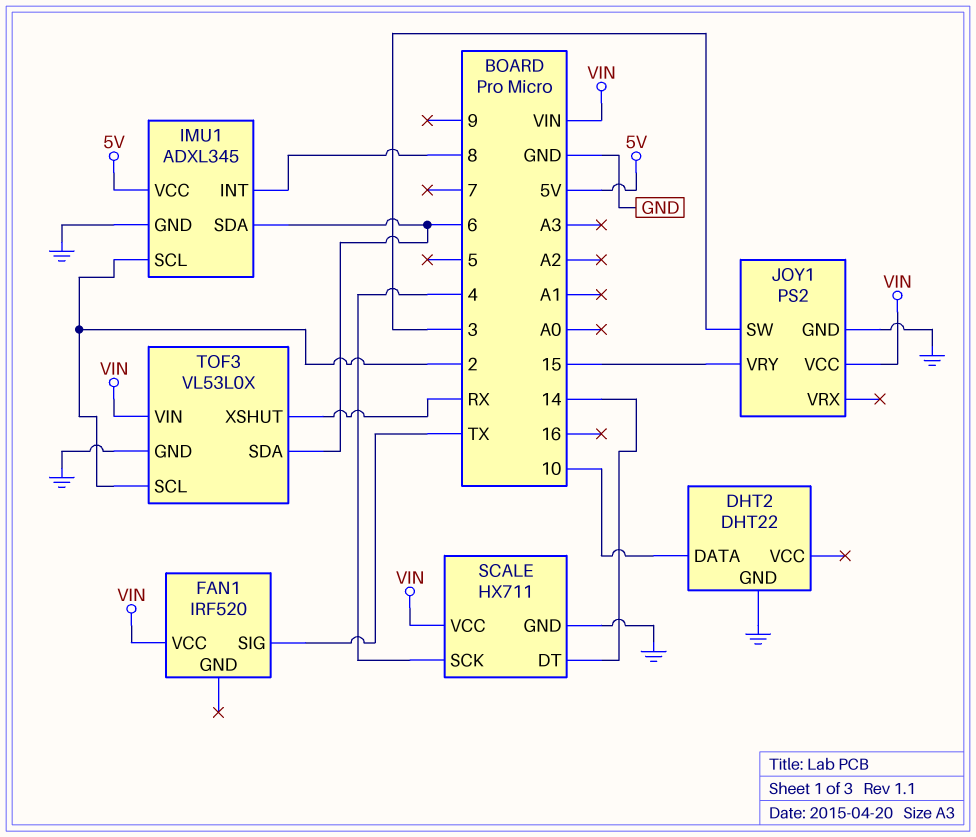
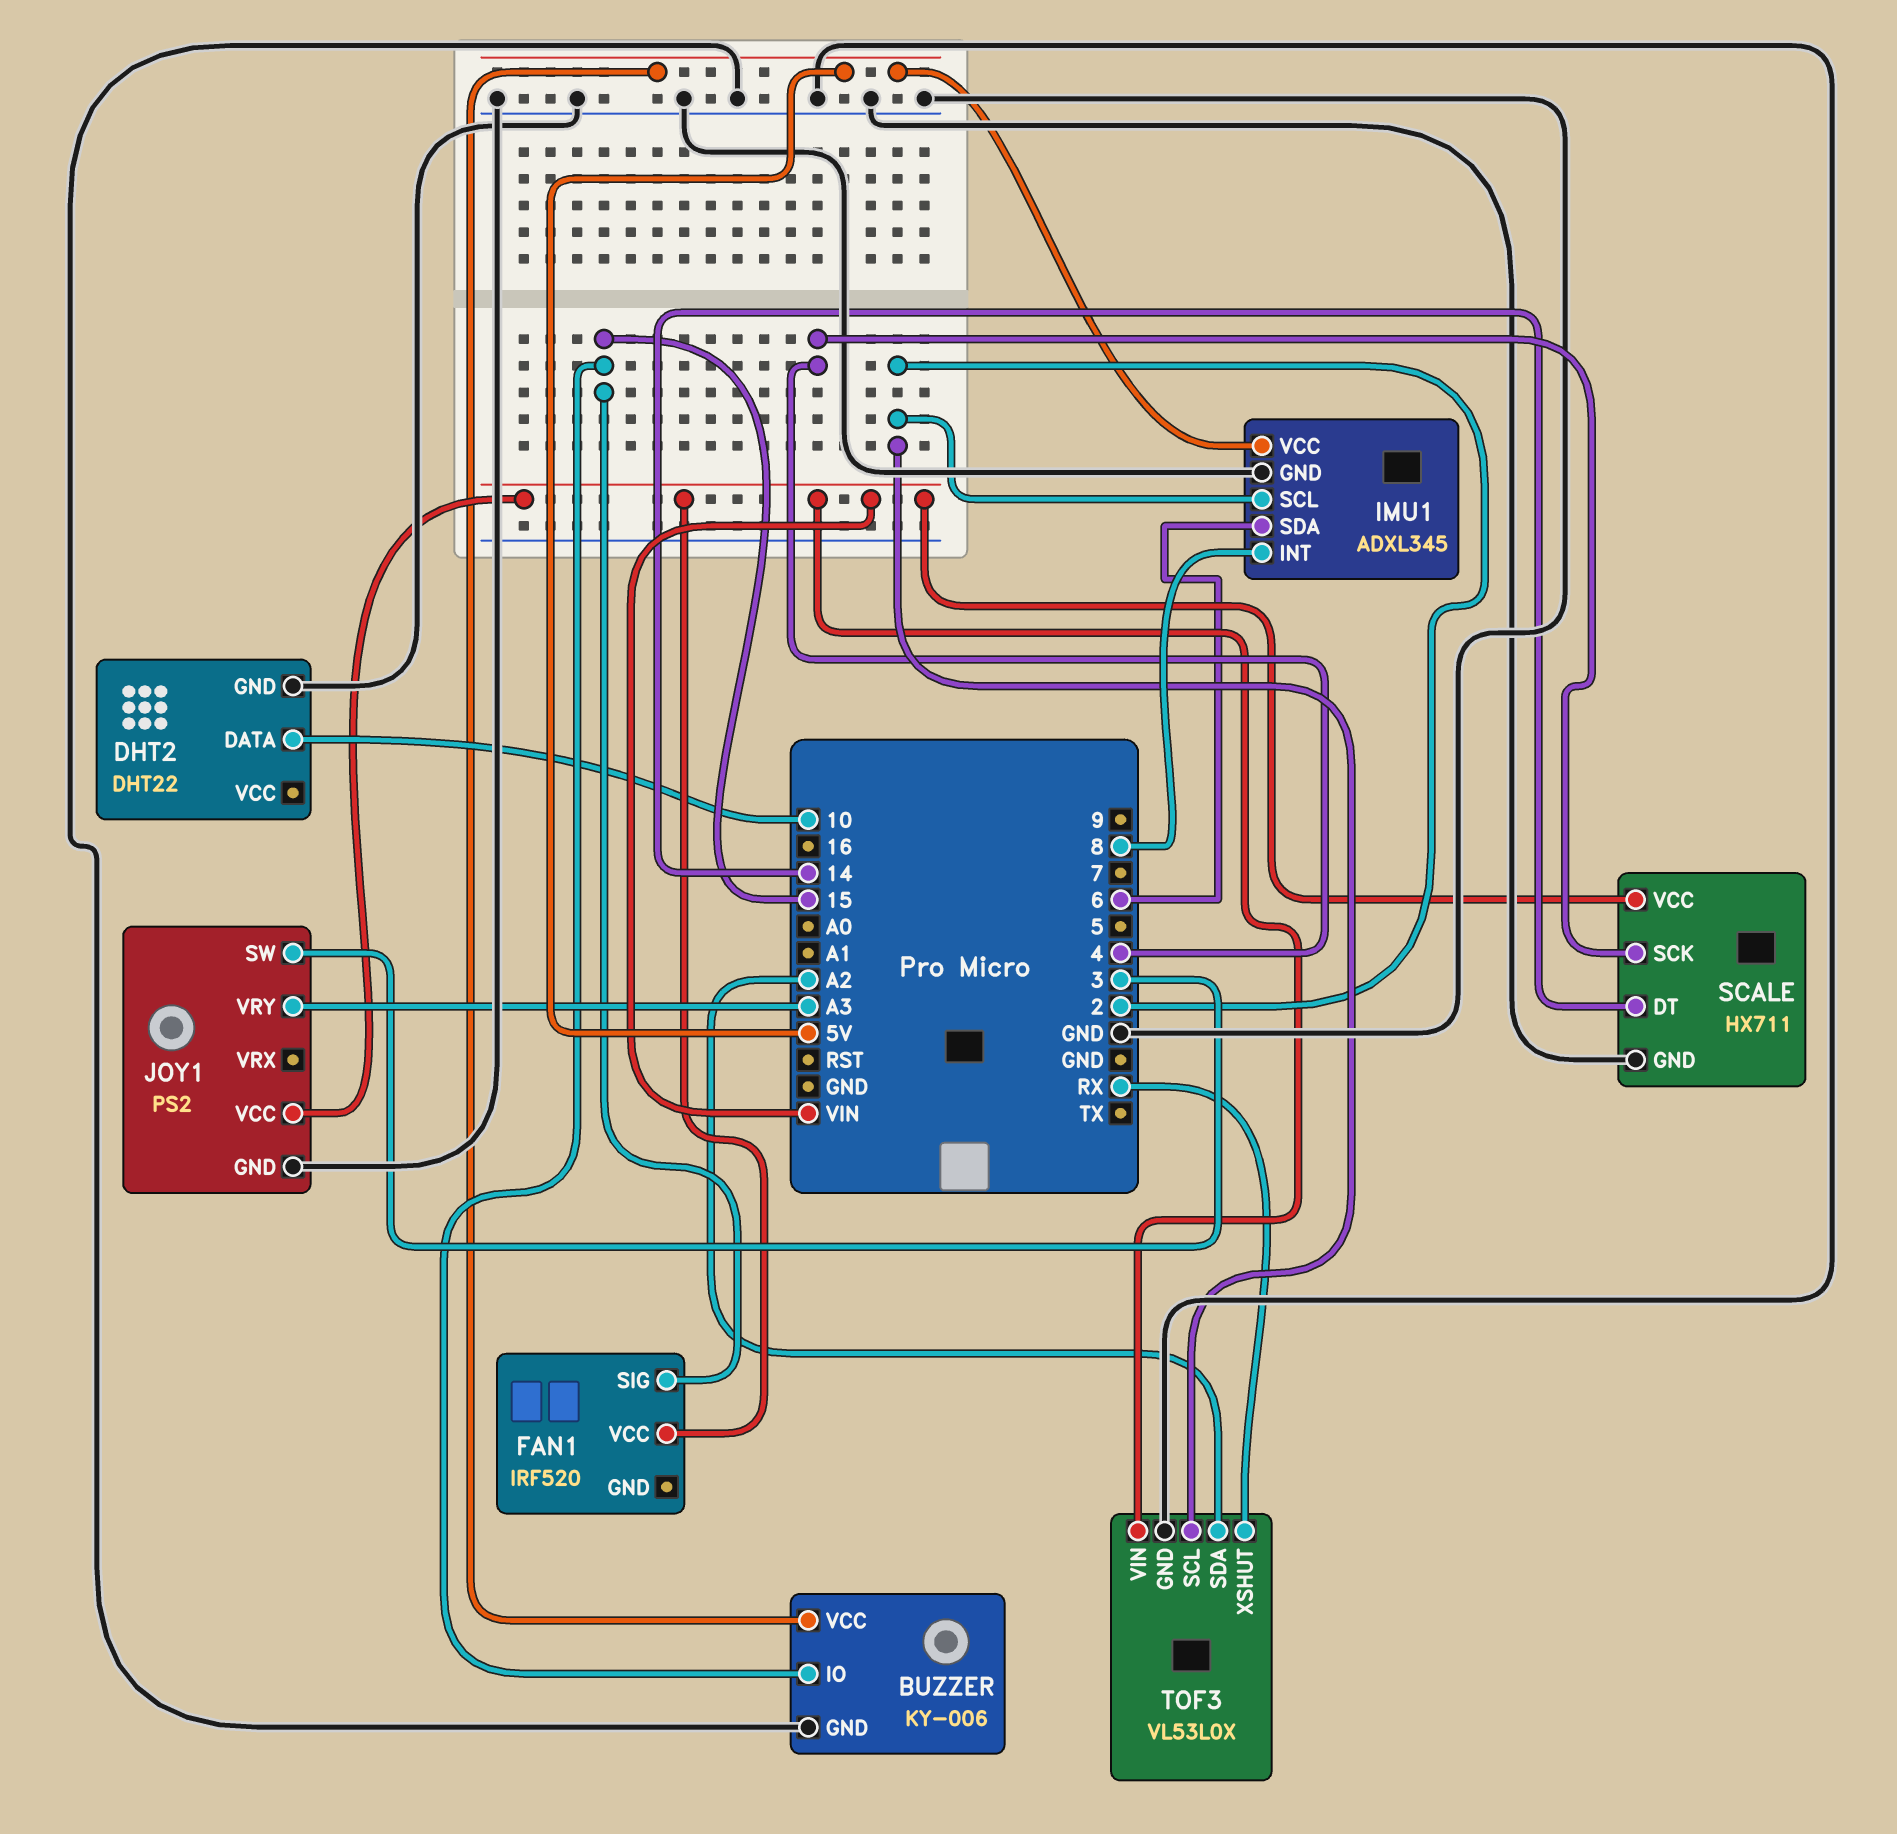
BUZZER: none -> KY-006
BUZZER pin GND: none -> GND
BUZZER pin IO: none -> 15
BUZZER pin VCC: none -> 5V
FAN1 pin SIG: TX -> 15
JOY1 pin VRY: 15 -> A3
TOF3 pin SDA: 6 -> A2

